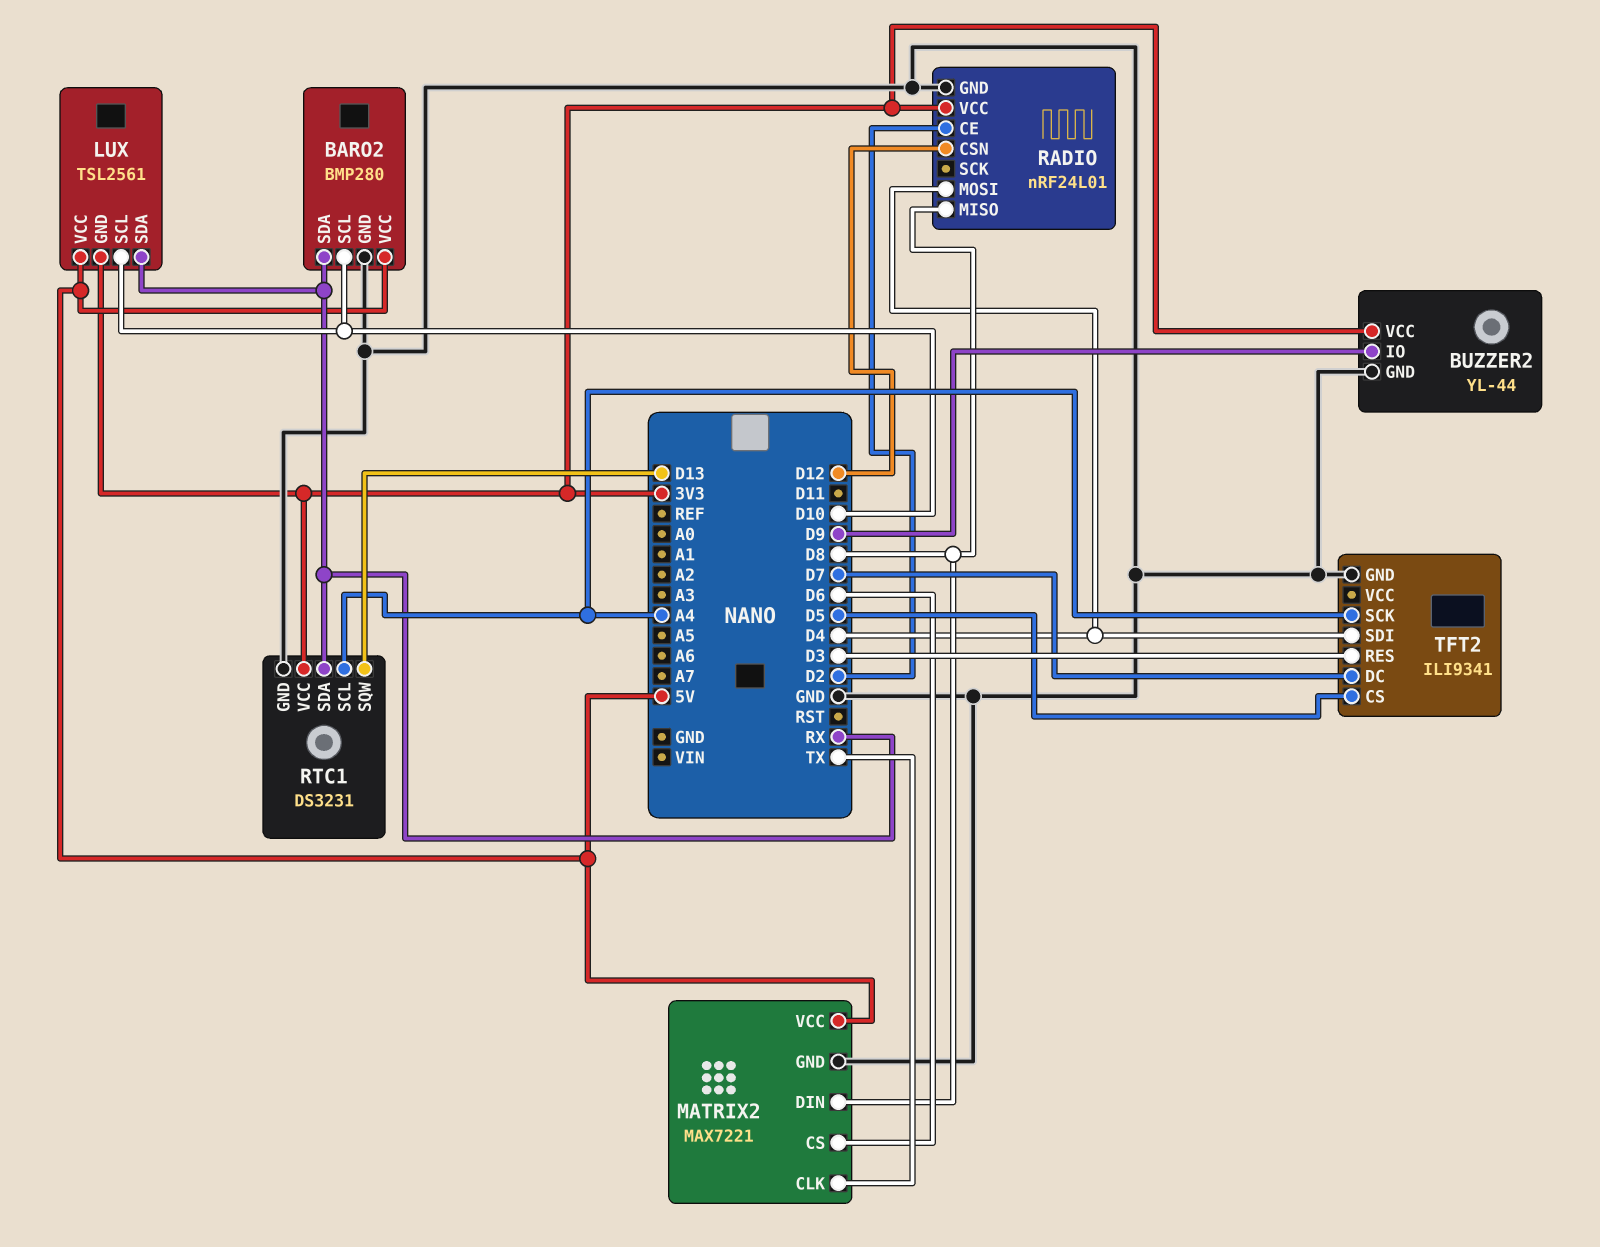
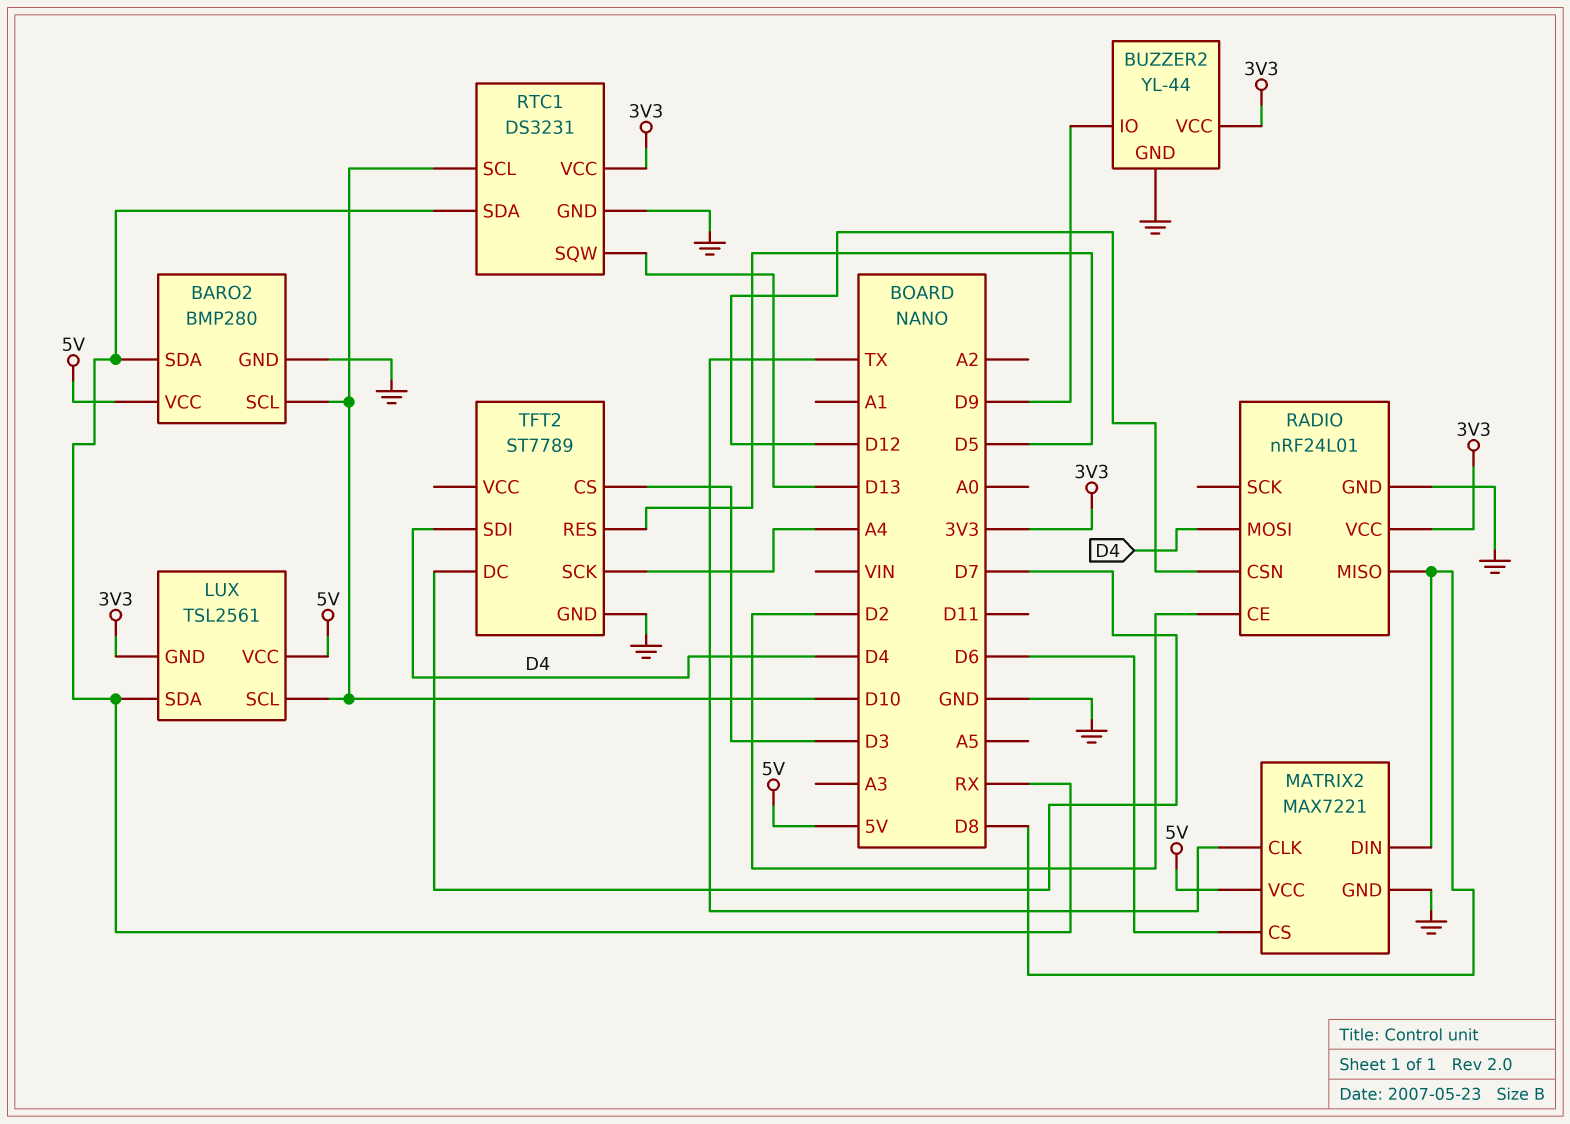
RTC1 pin SCL: A4 -> D10
TFT2: ILI9341 -> ST7789
TFT2 pin CS: D5 -> D3
TFT2 pin RES: D3 -> D5

